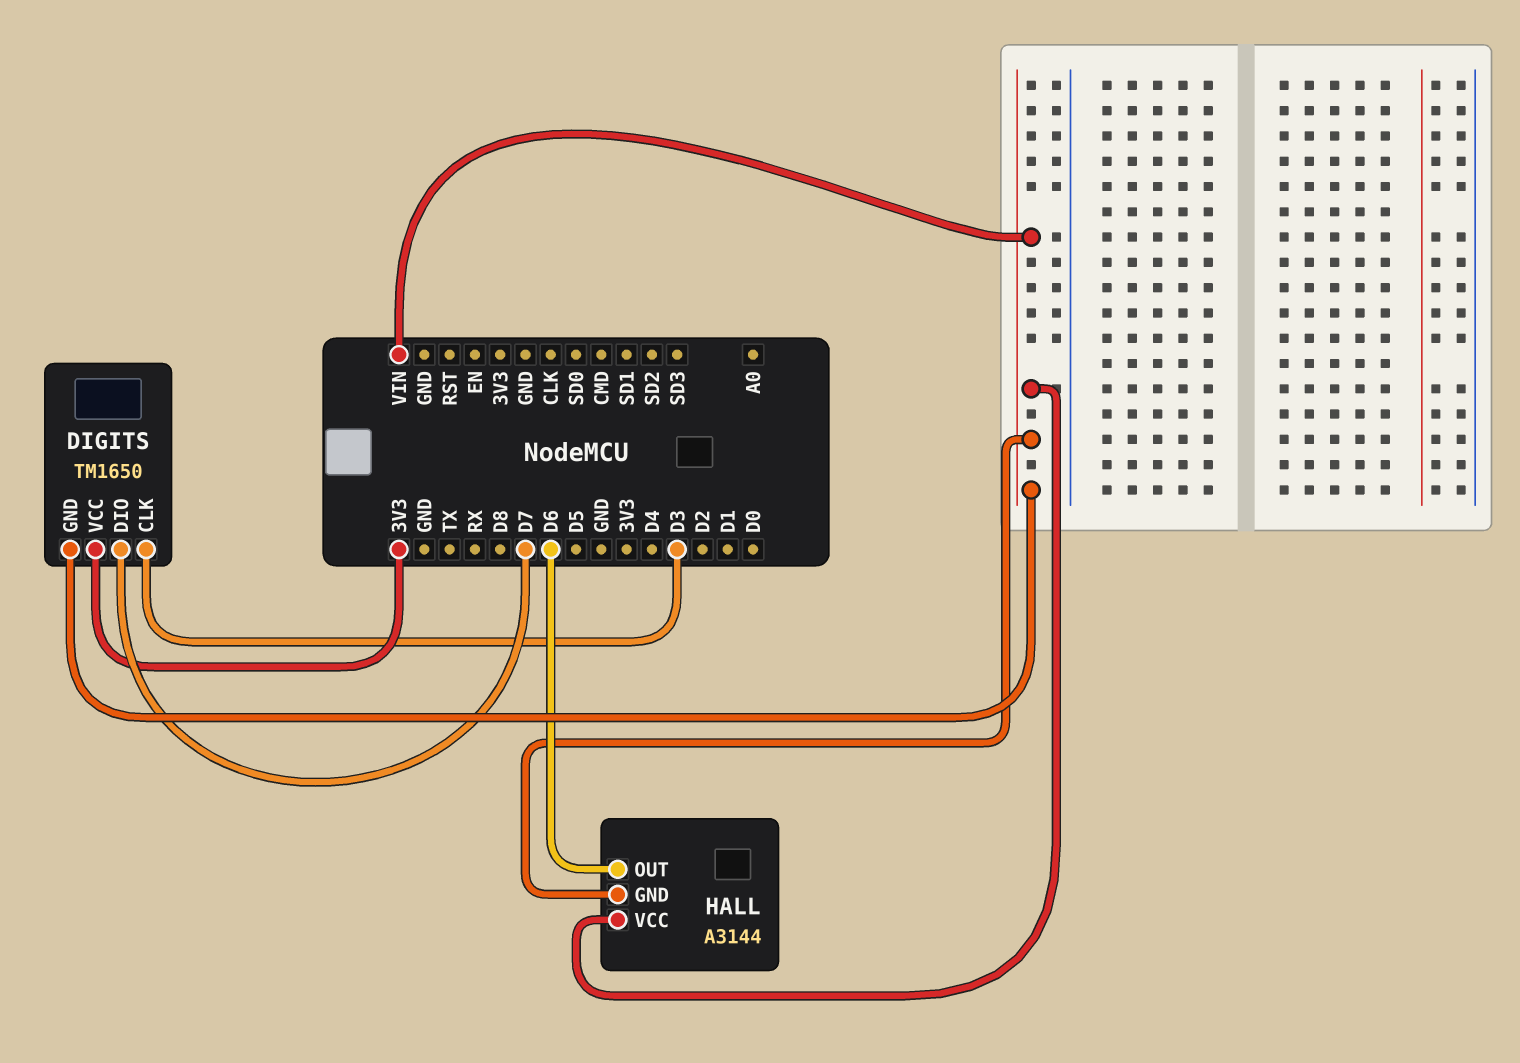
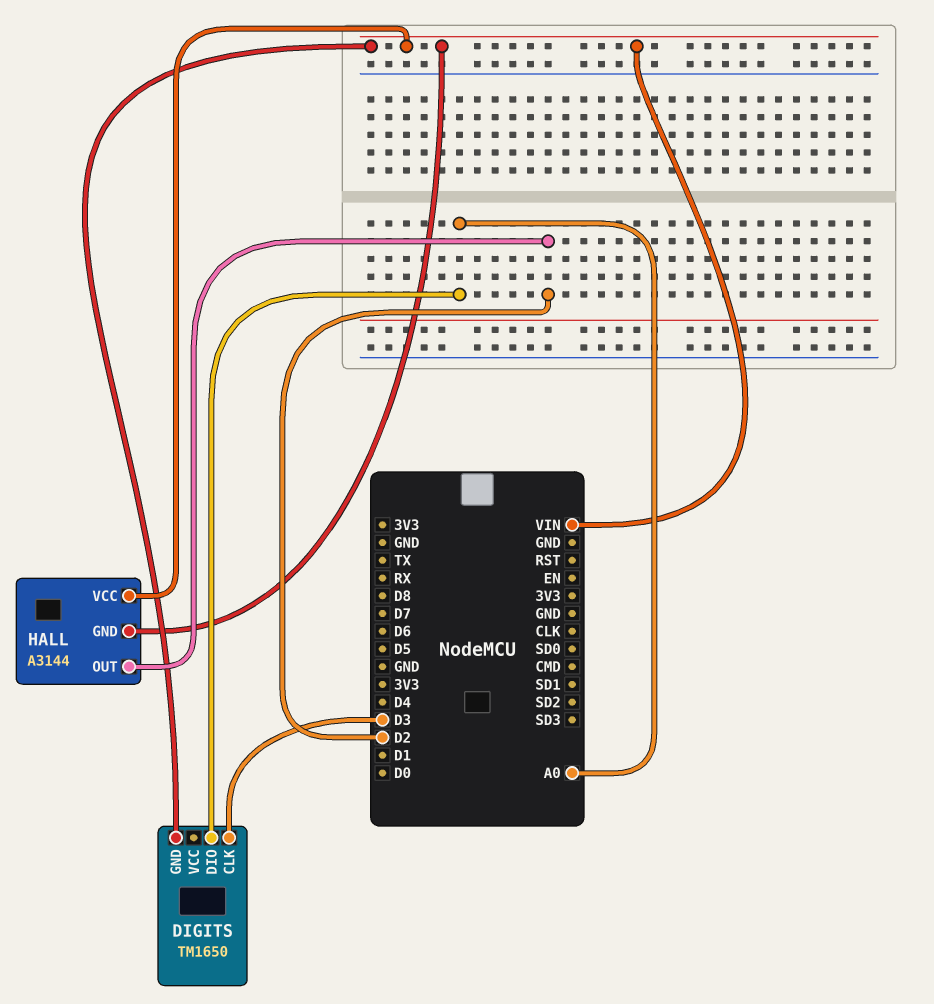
DIGITS pin DIO: D7 -> A0
DIGITS pin VCC: 3V3 -> none
HALL pin OUT: D6 -> D2

